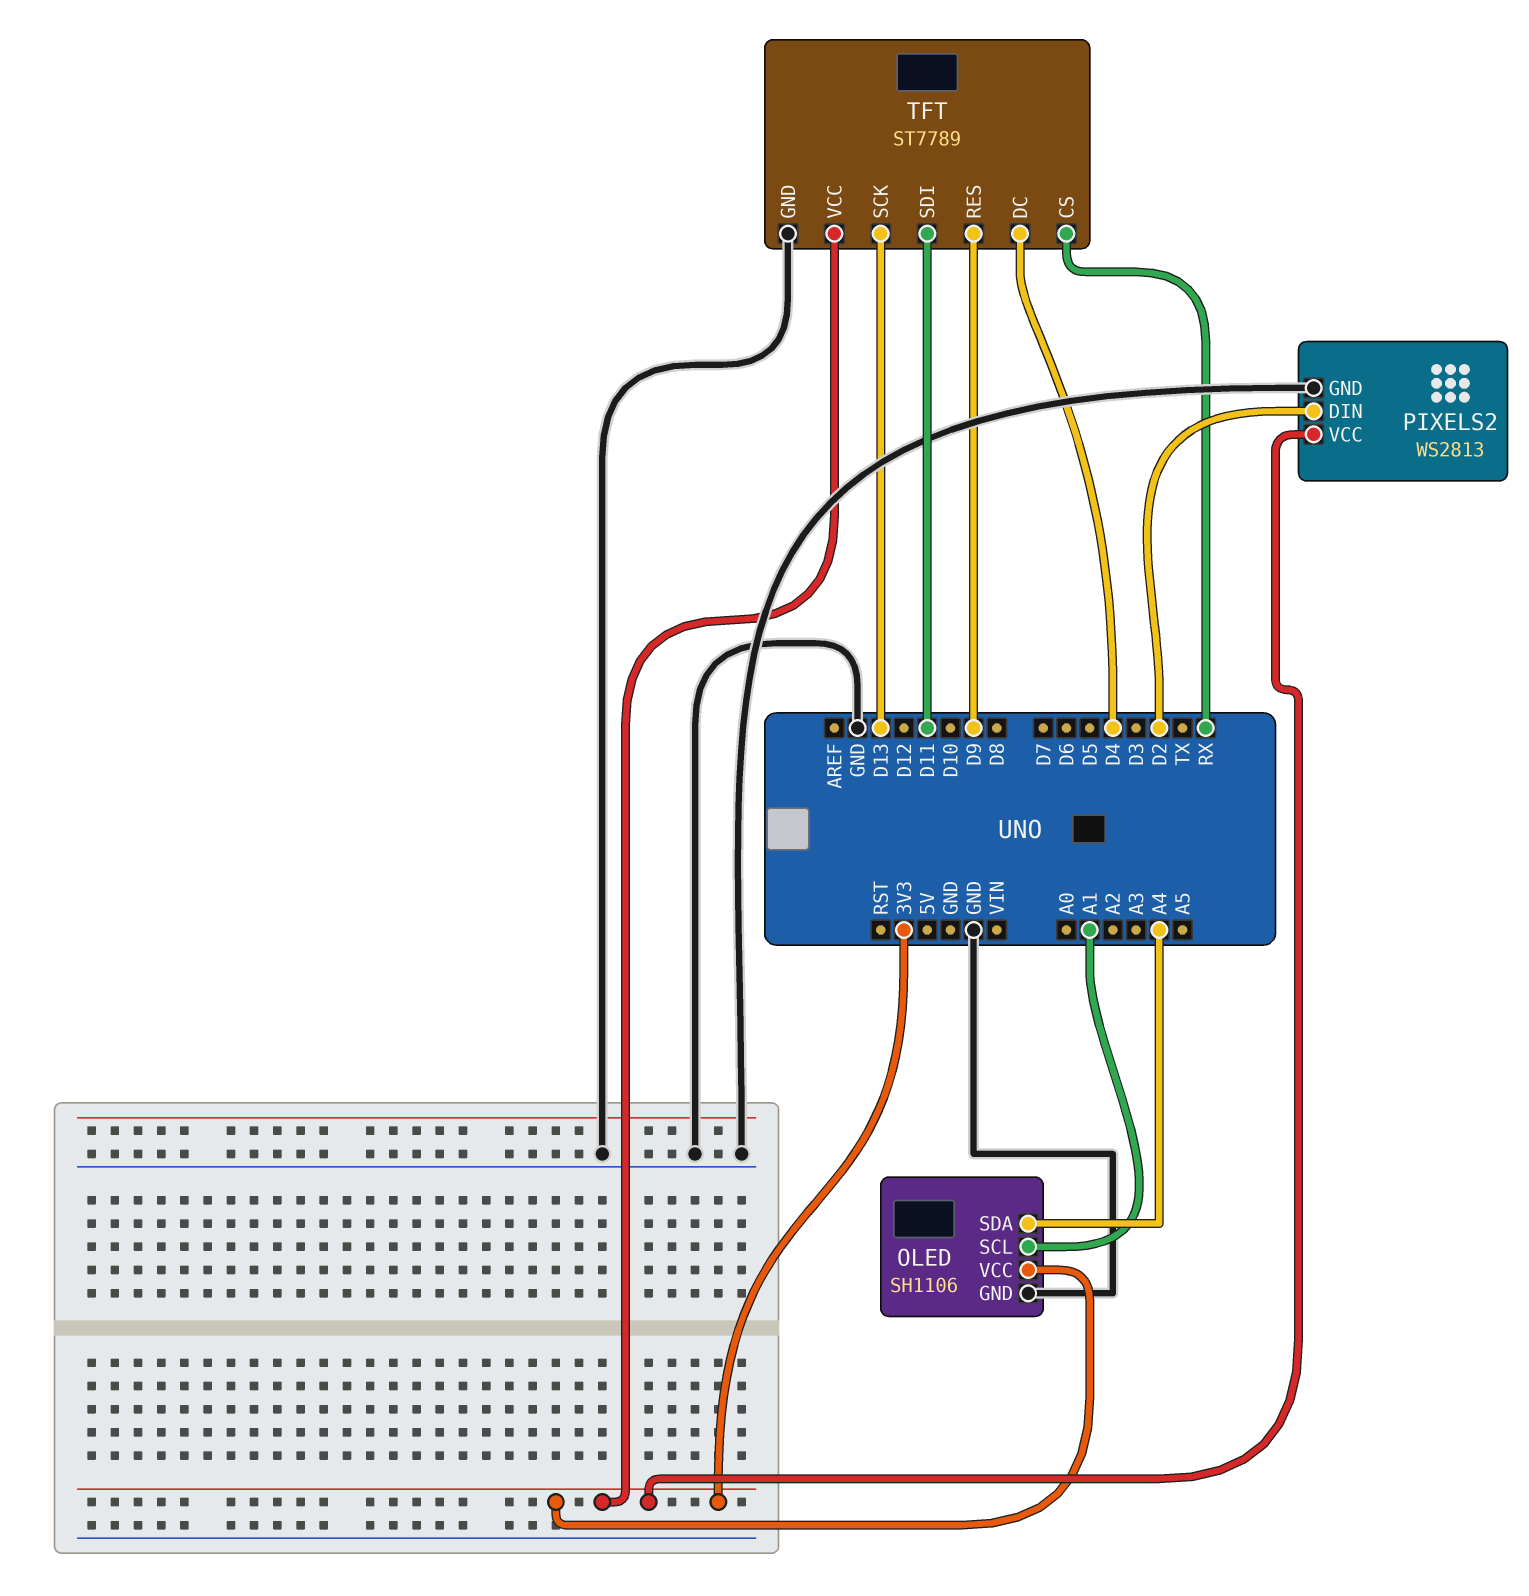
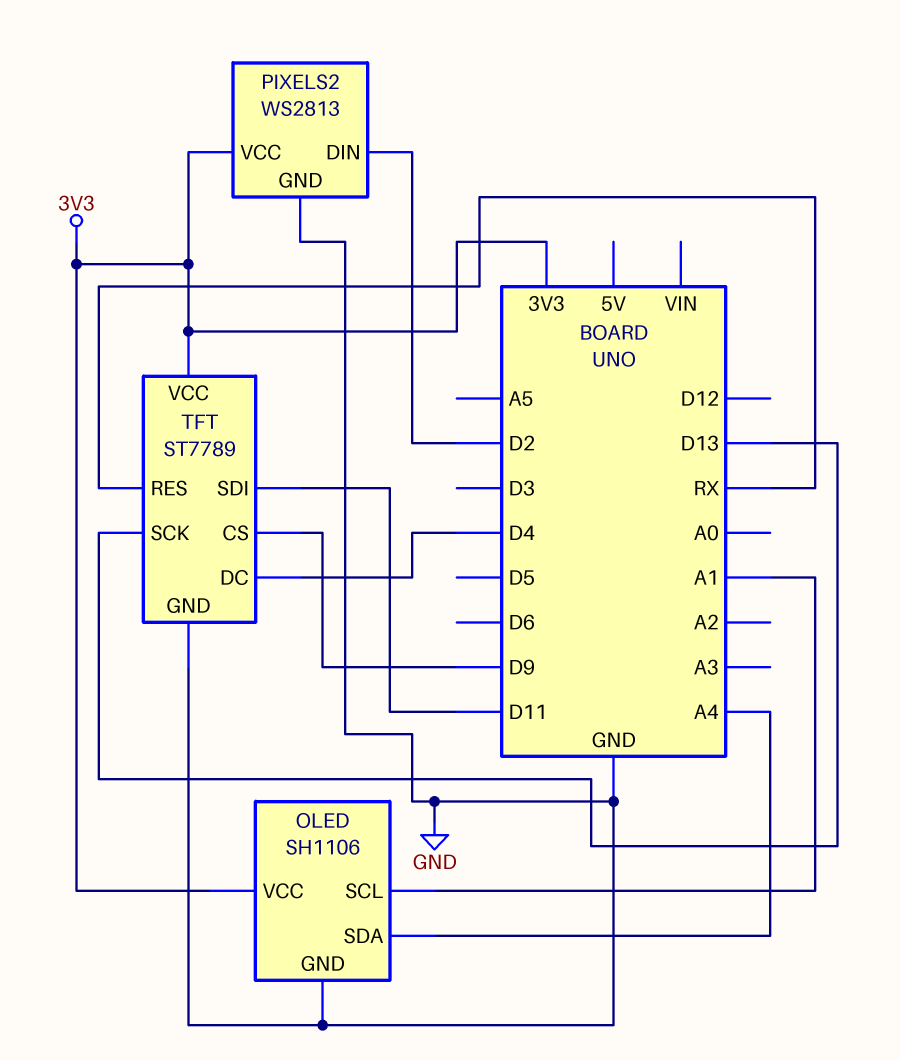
TFT pin CS: RX -> D9
TFT pin RES: D9 -> RX

